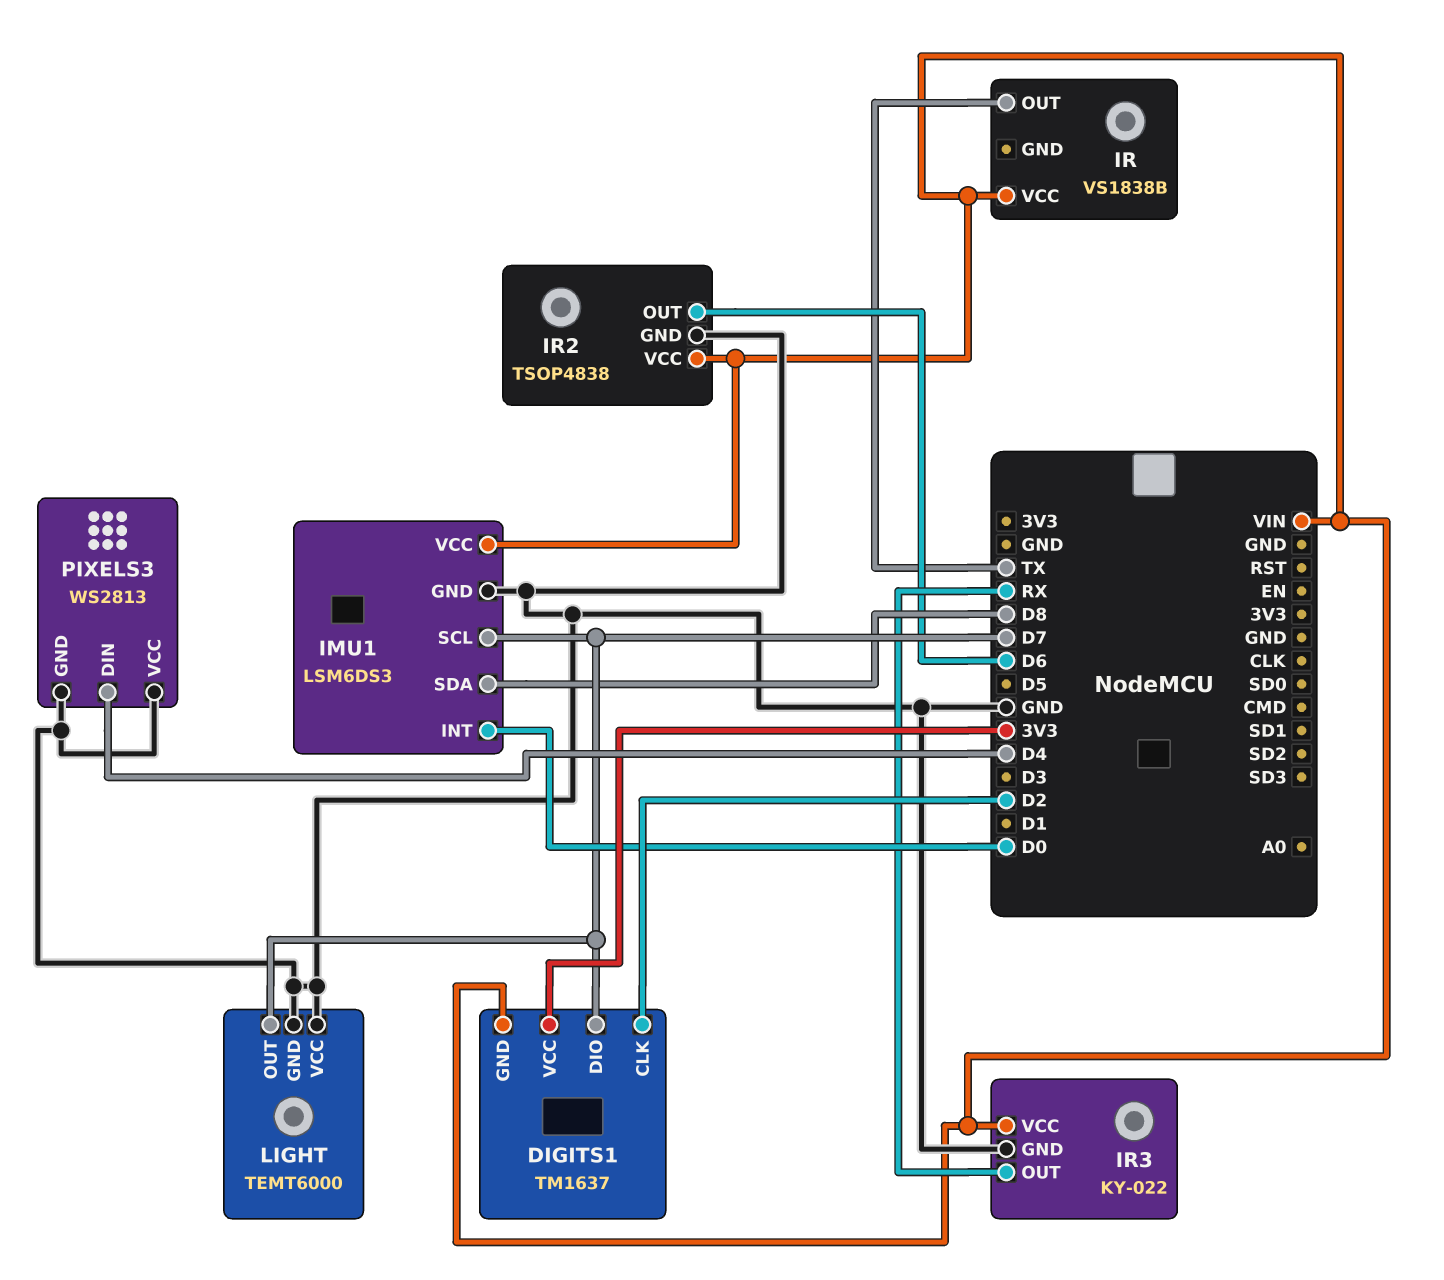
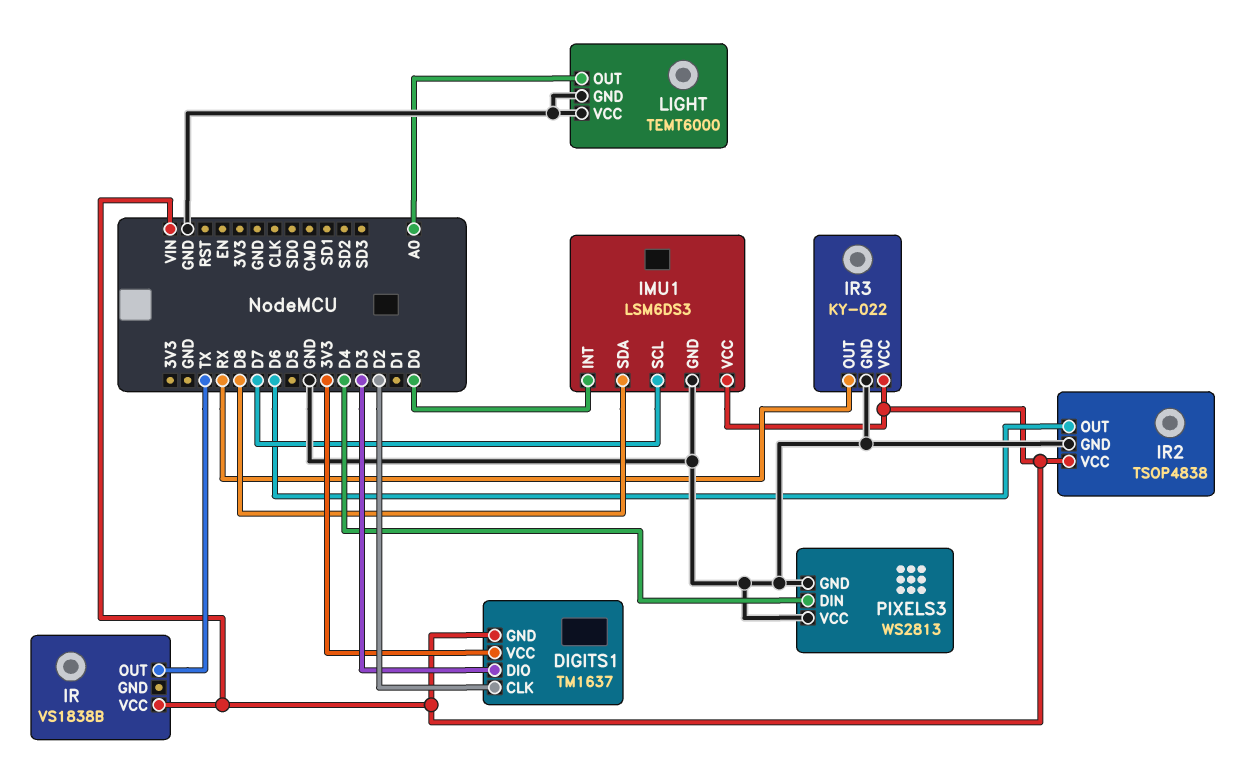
DIGITS1 pin DIO: D7 -> D3
LIGHT pin OUT: D7 -> A0

